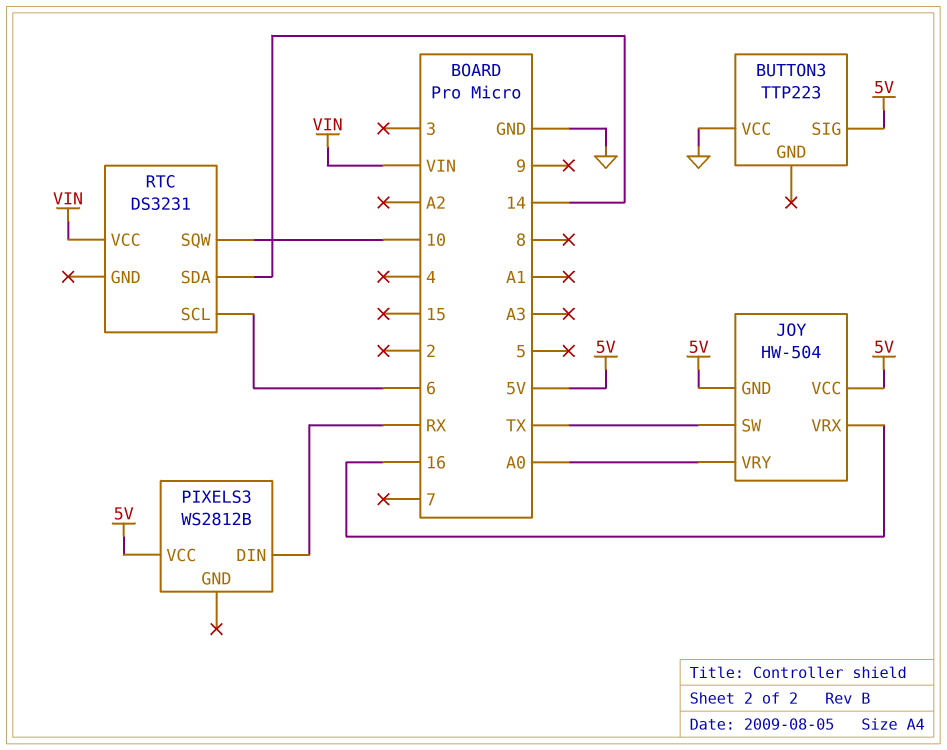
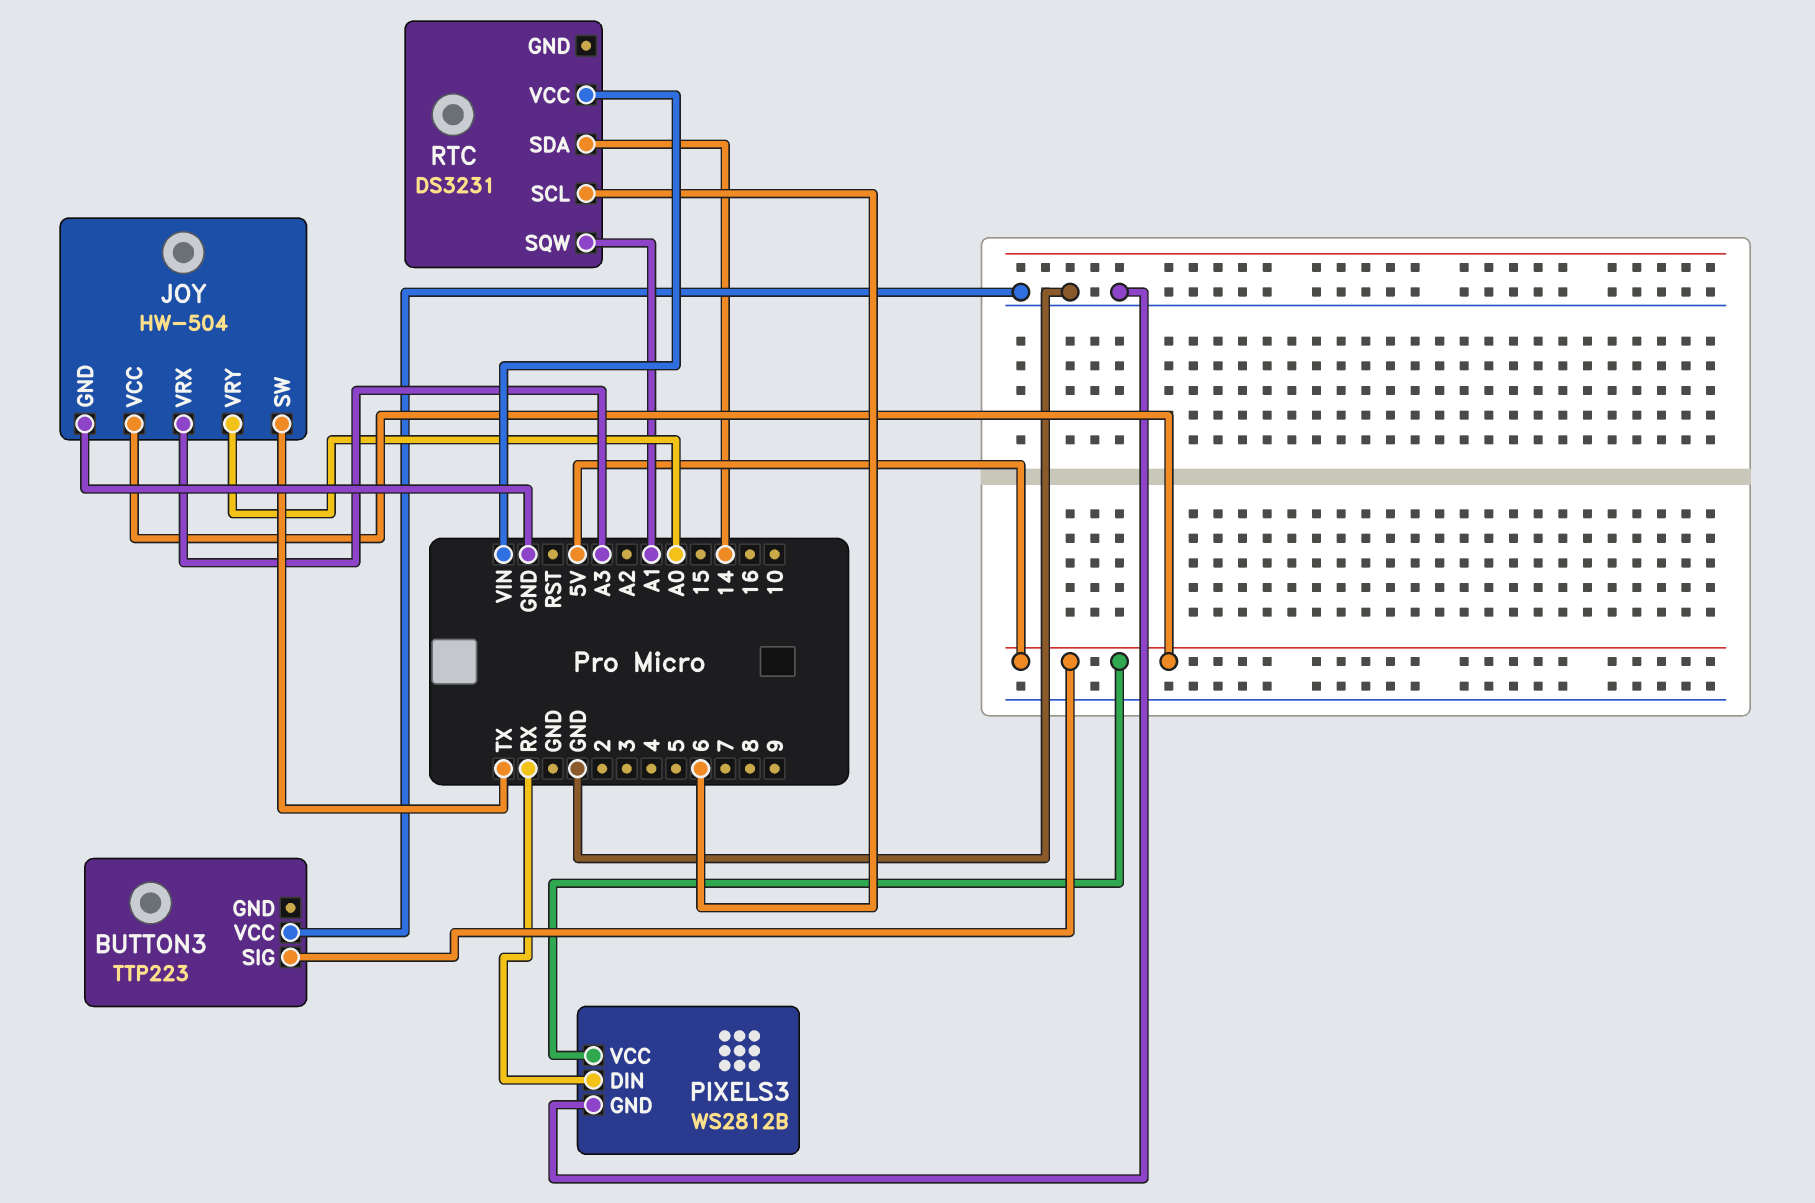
JOY pin GND: 5V -> GND
JOY pin VRX: 16 -> A3
PIXELS3 pin GND: none -> GND
RTC pin SQW: 10 -> A1

